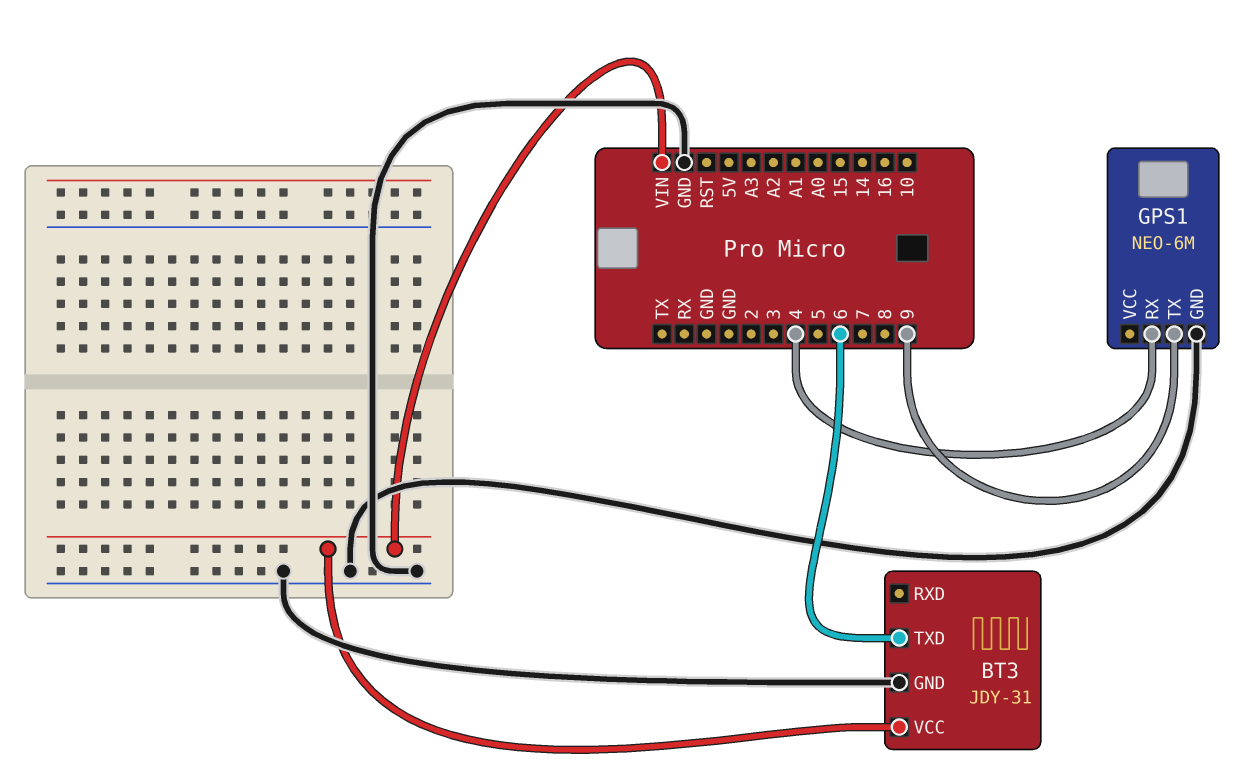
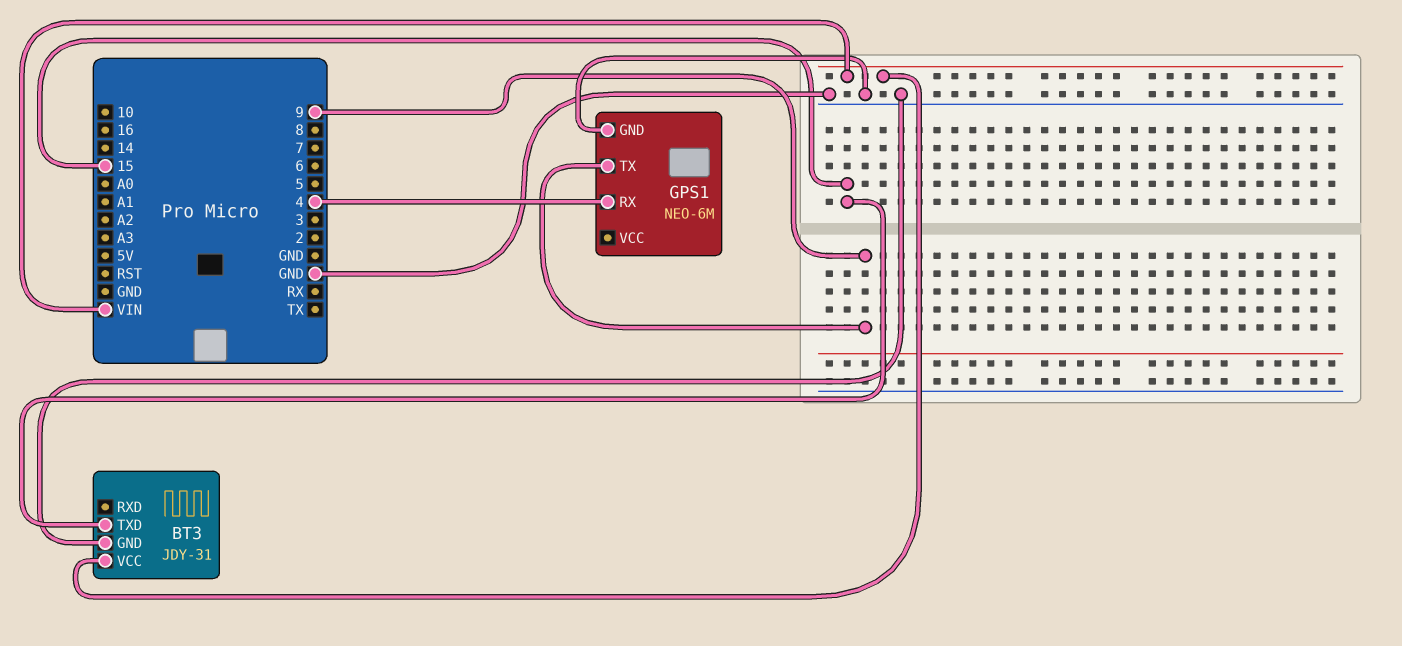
BT3 pin TXD: 6 -> 15

